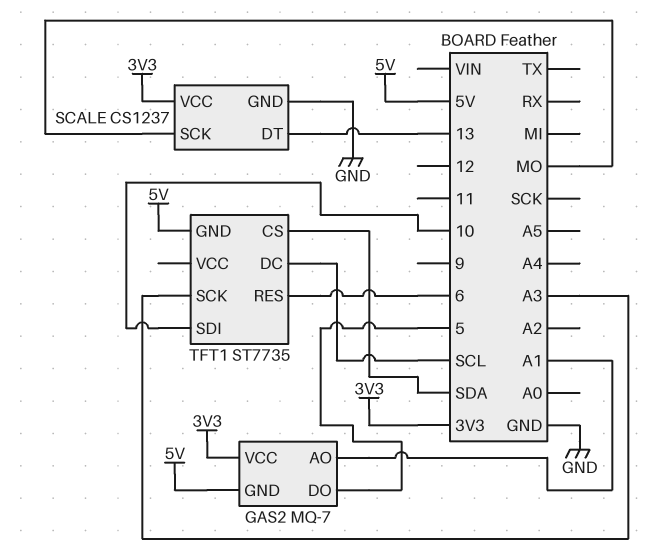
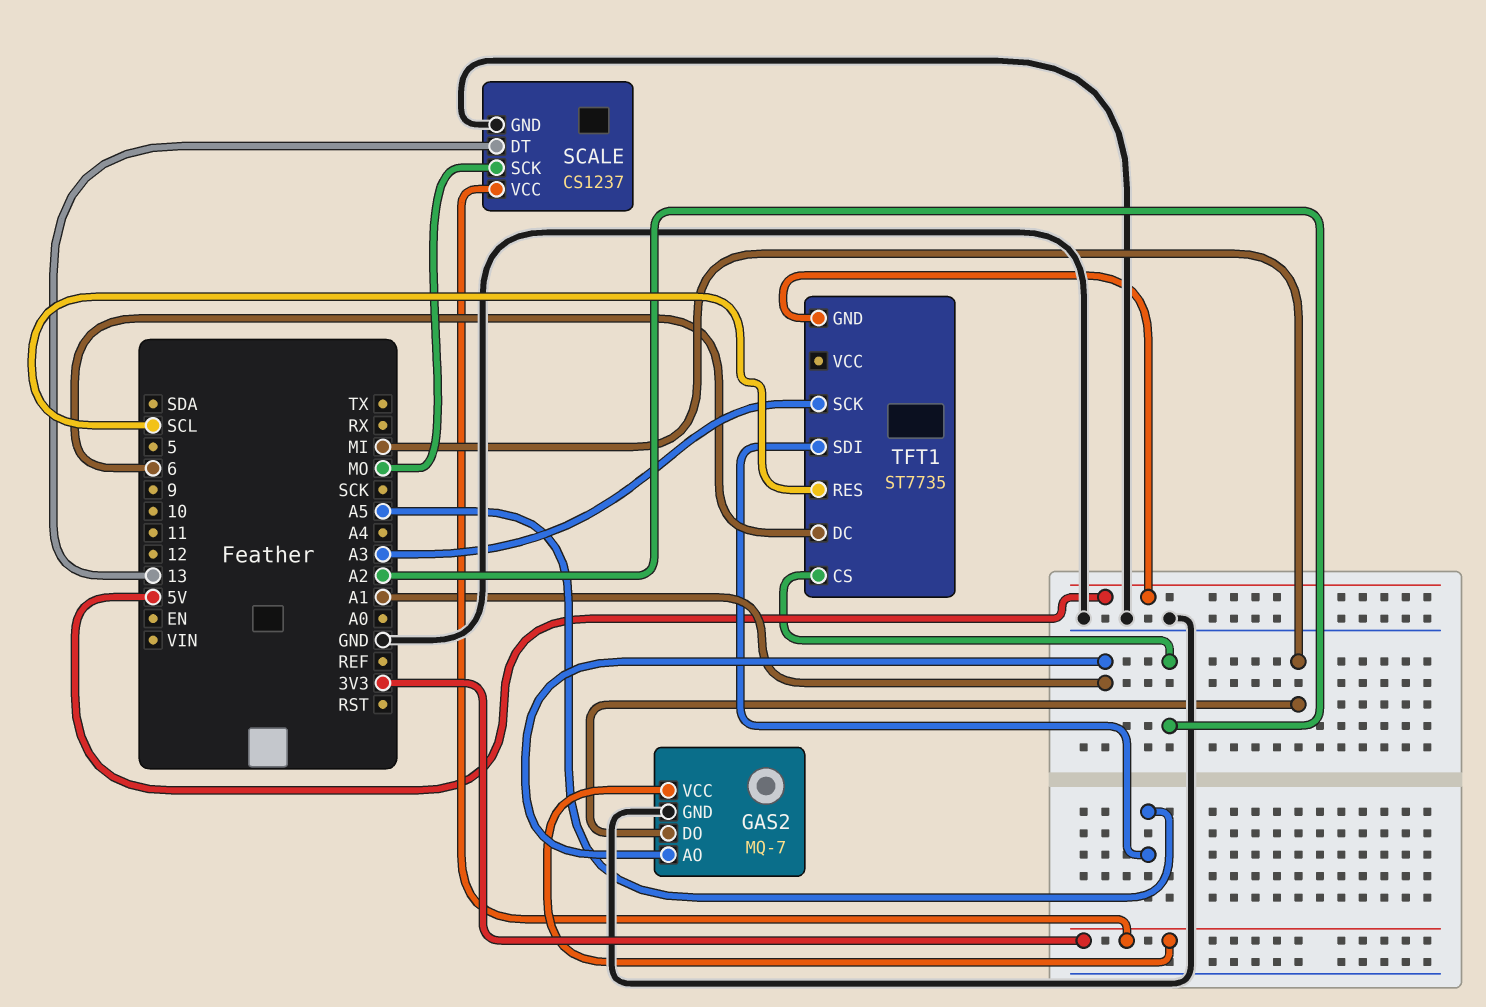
GAS2 pin DO: 5 -> MI
GAS2 pin GND: 5V -> GND
TFT1 pin CS: SDA -> A2
TFT1 pin DC: SCL -> 6
TFT1 pin RES: 6 -> SCL
TFT1 pin SDI: 10 -> A5

